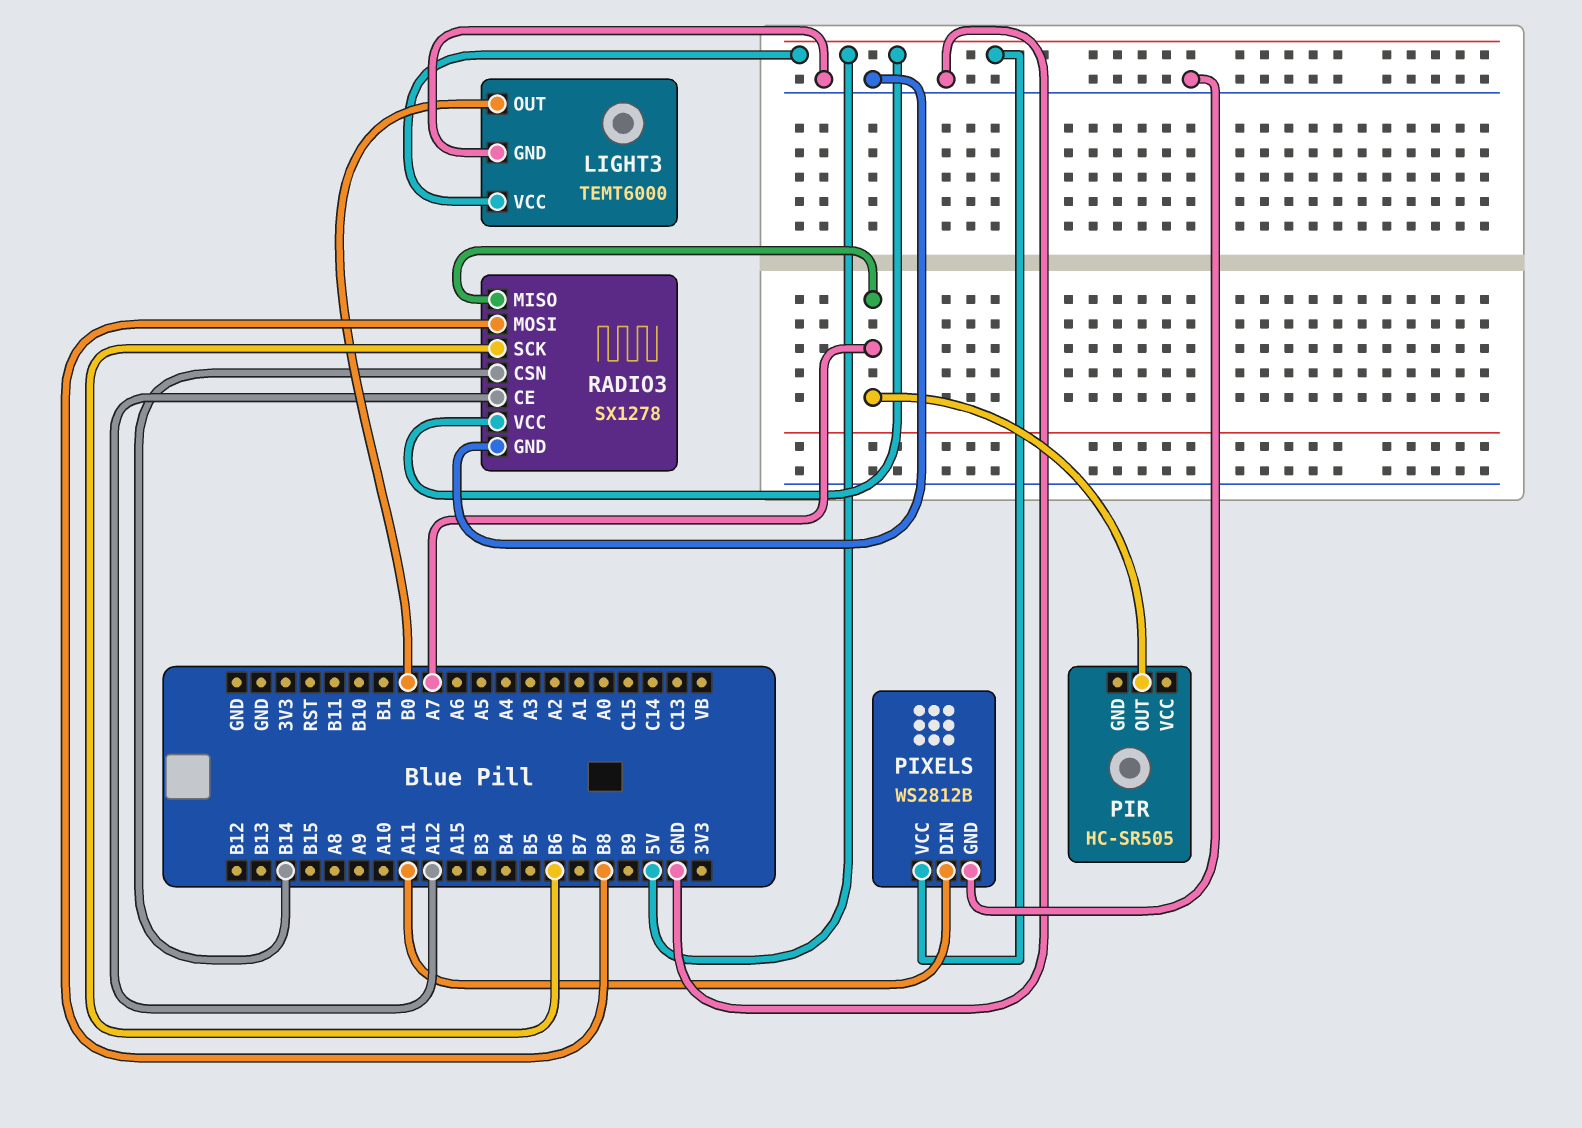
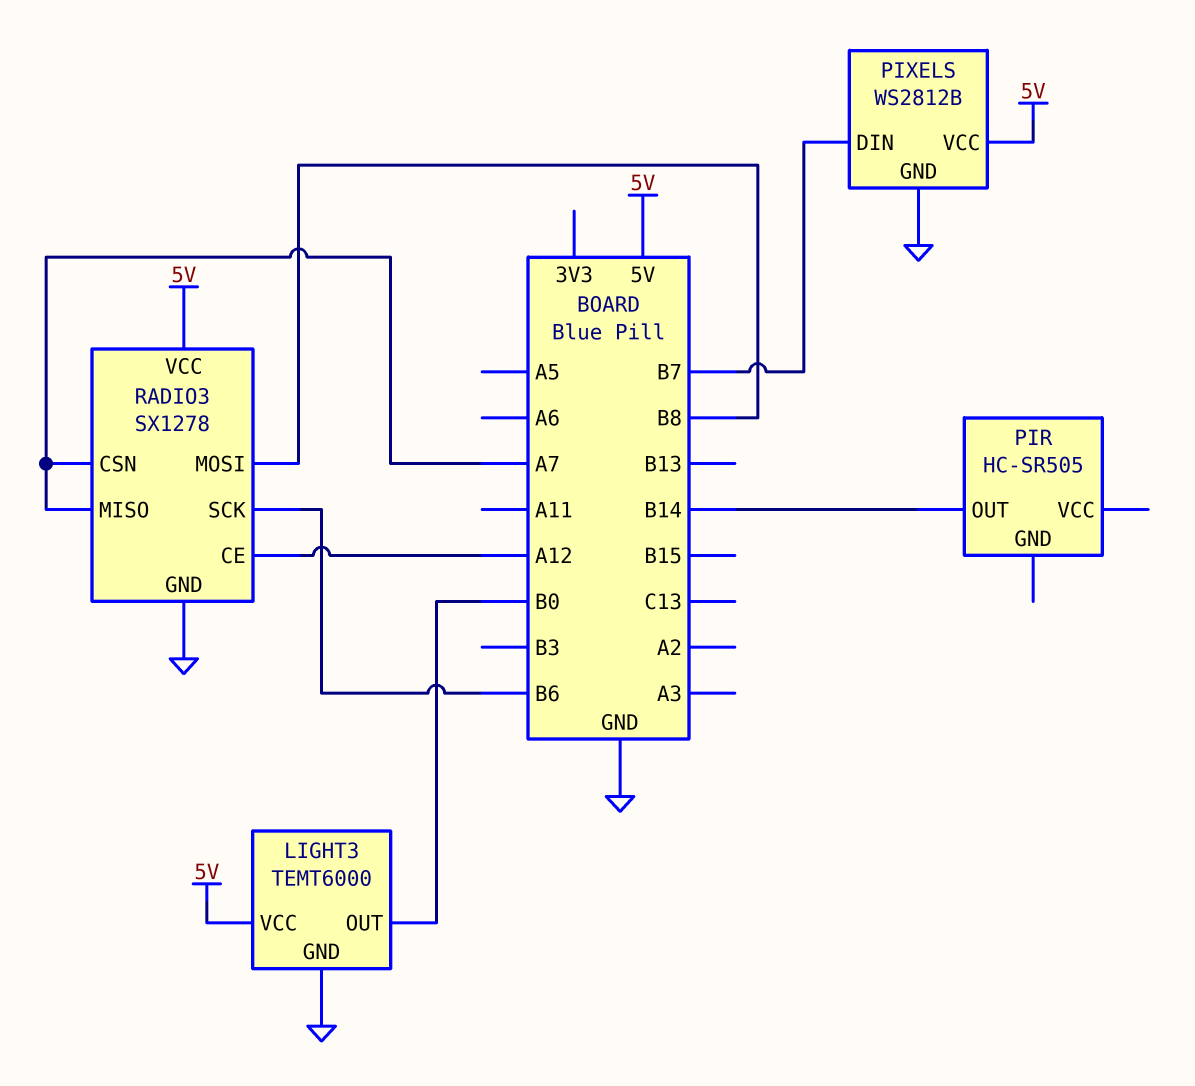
PIR pin OUT: A7 -> B14
PIXELS pin DIN: A11 -> B7
RADIO3 pin CSN: B14 -> A7

